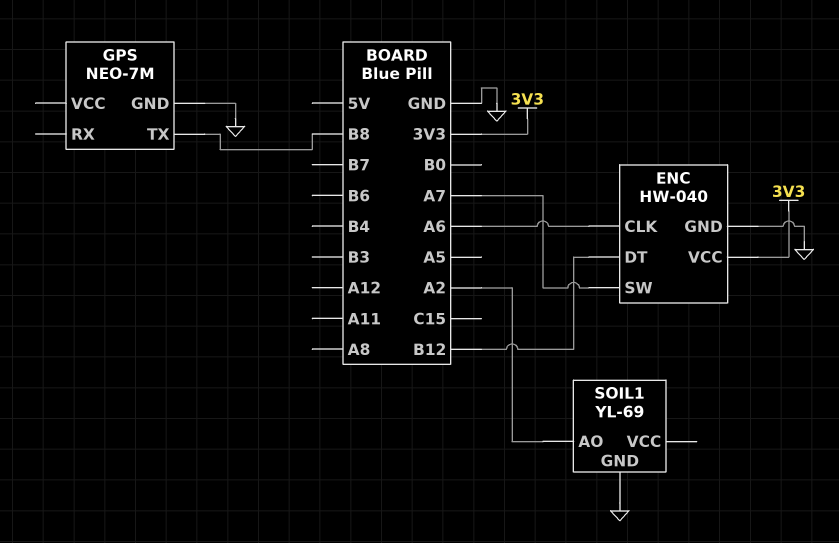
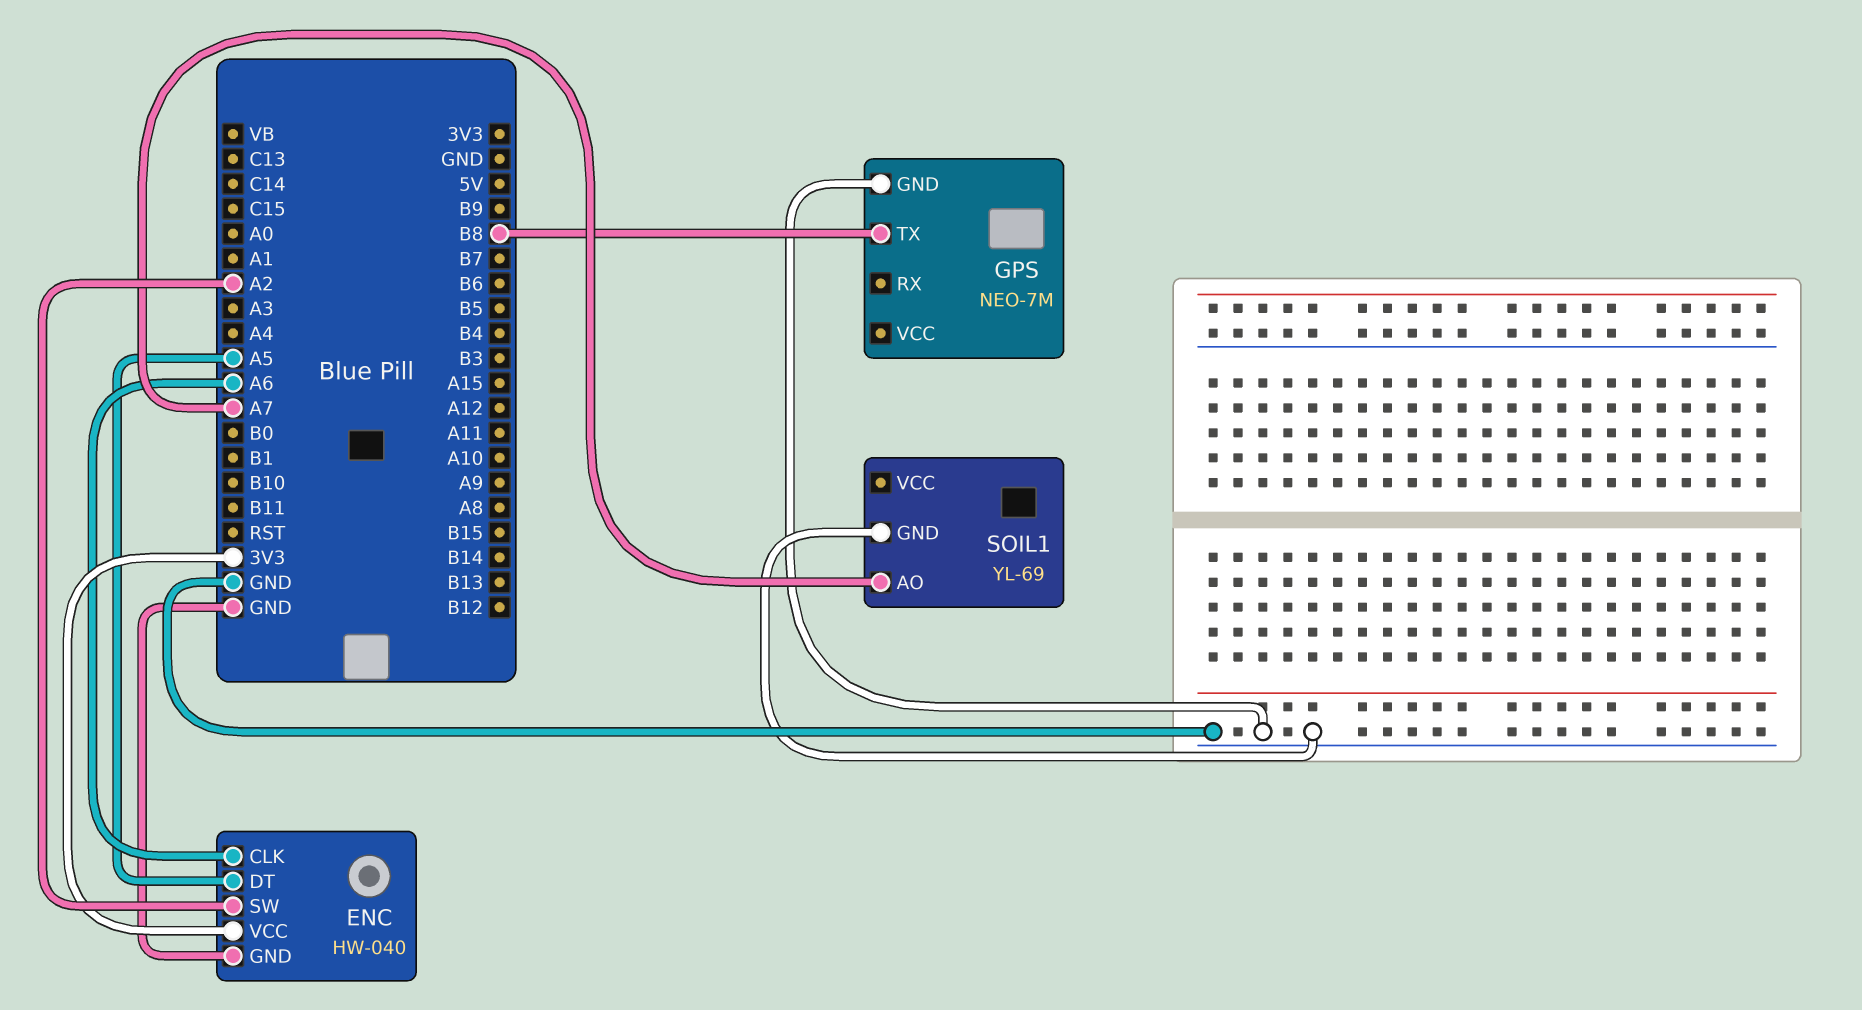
ENC pin DT: B12 -> A5
ENC pin SW: A7 -> A2
SOIL1 pin AO: A2 -> A7

